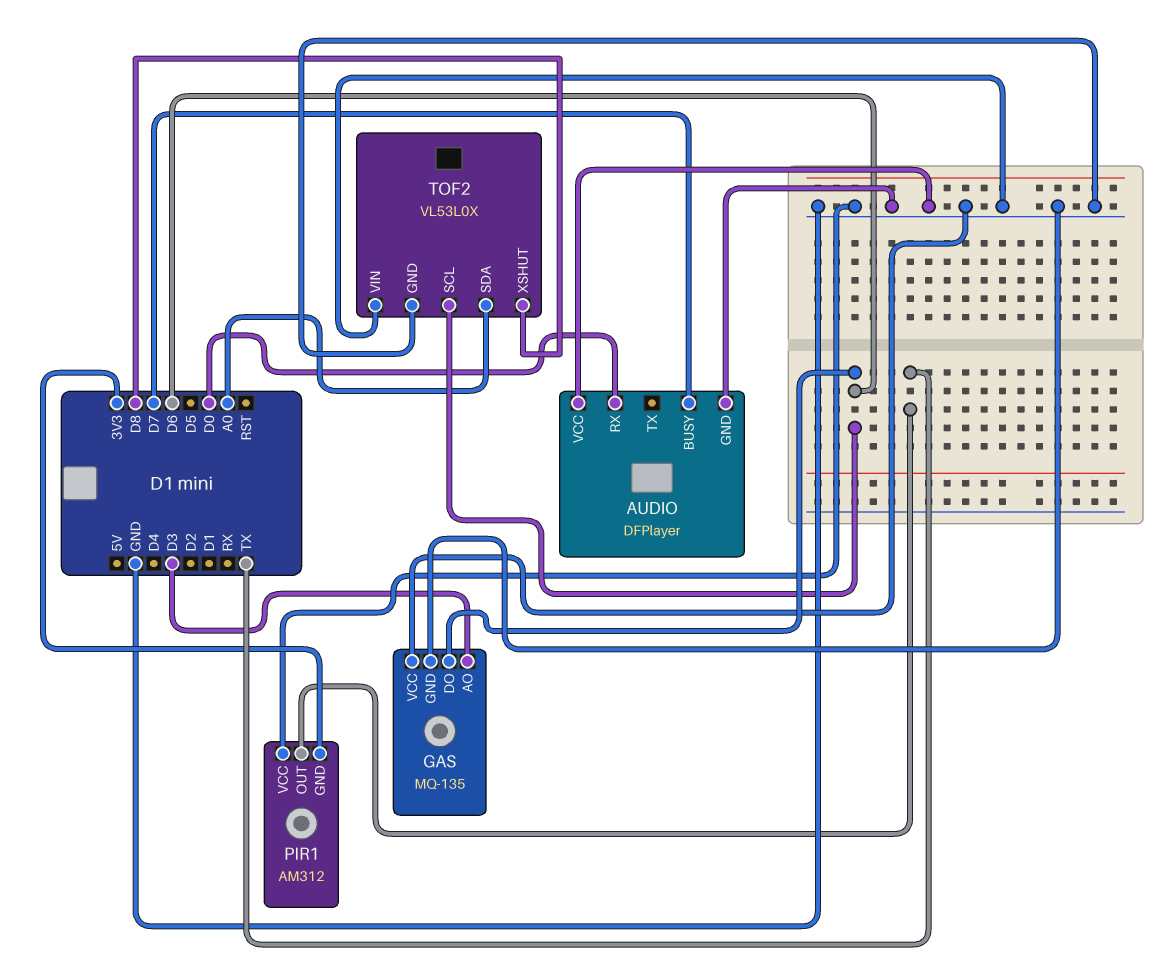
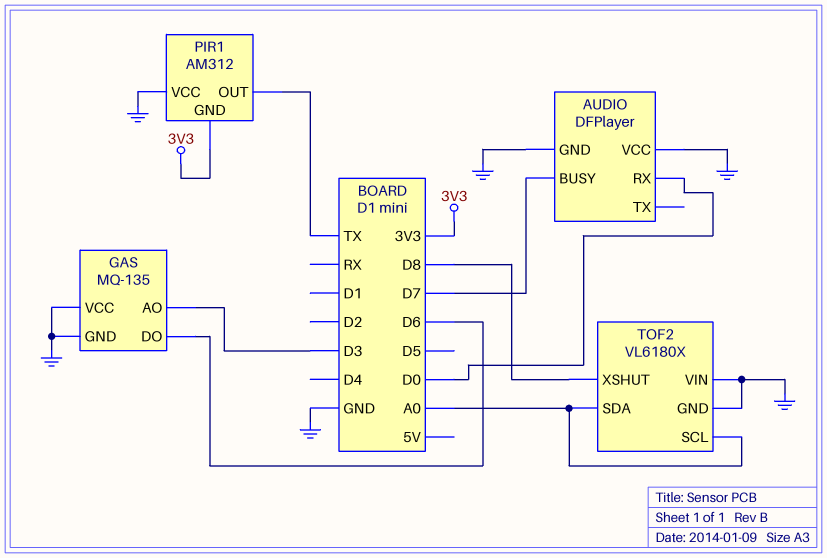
TOF2: VL53L0X -> VL6180X
TOF2 pin SCL: D6 -> A0

